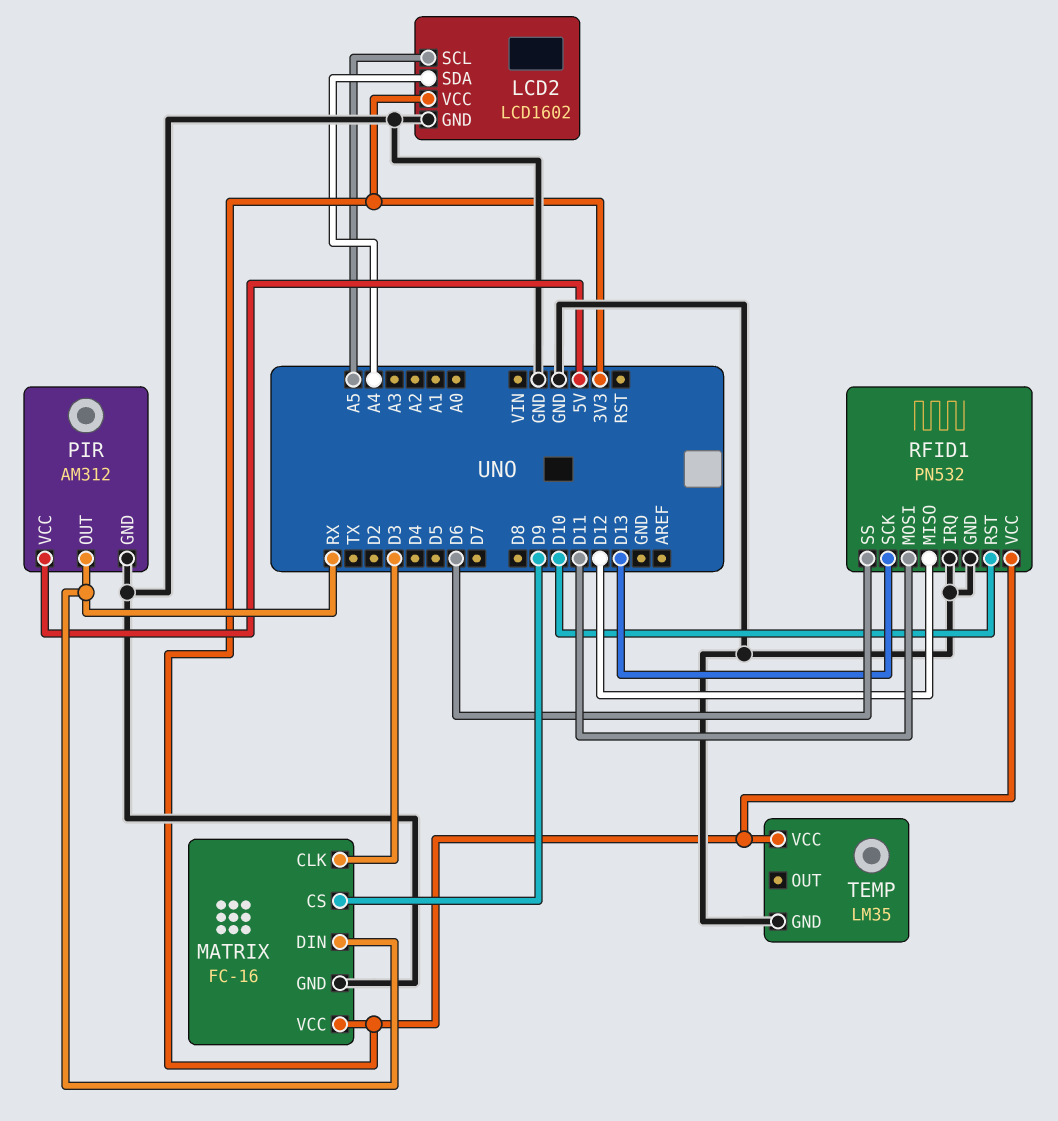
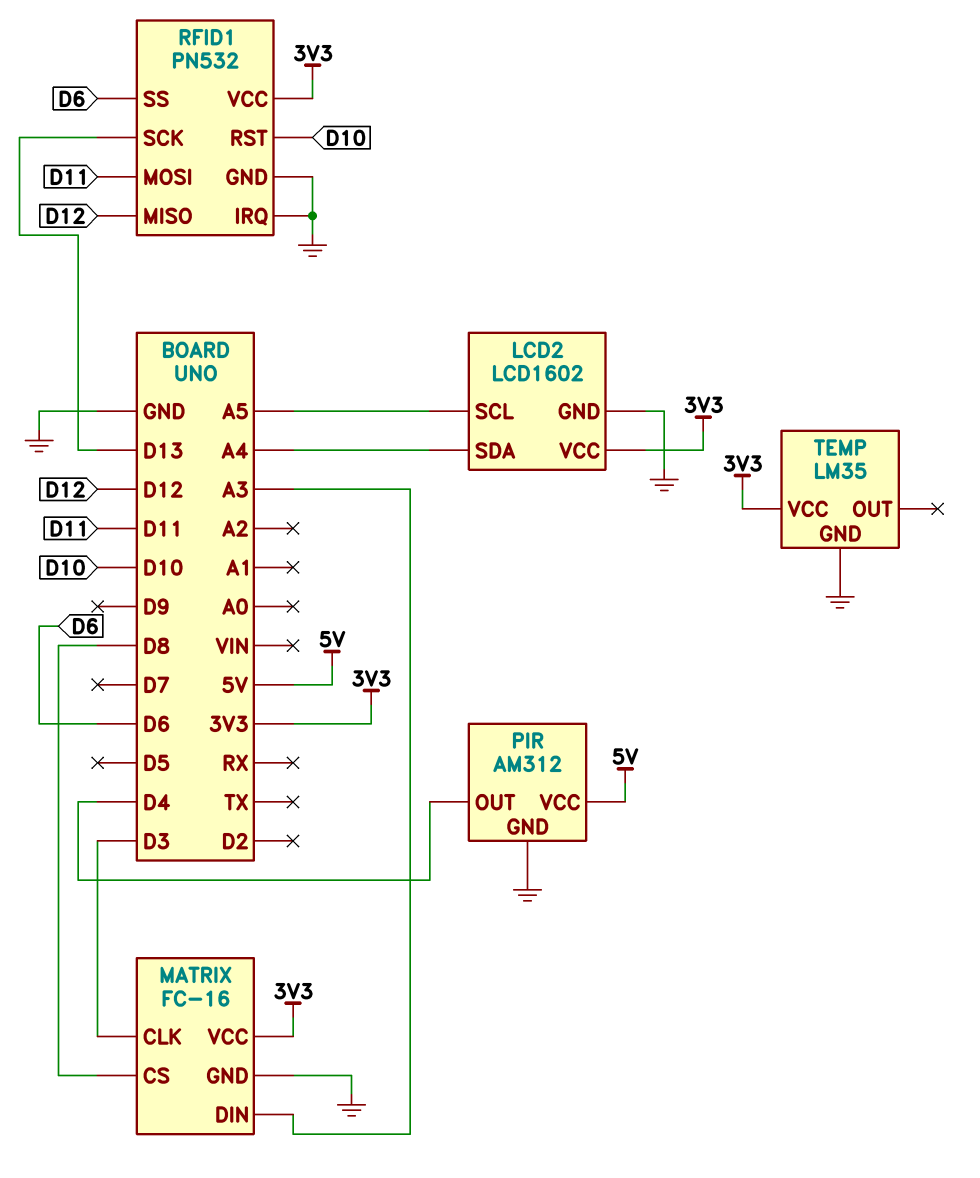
MATRIX pin CS: D9 -> D8
MATRIX pin DIN: RX -> A3
PIR pin OUT: RX -> D4

